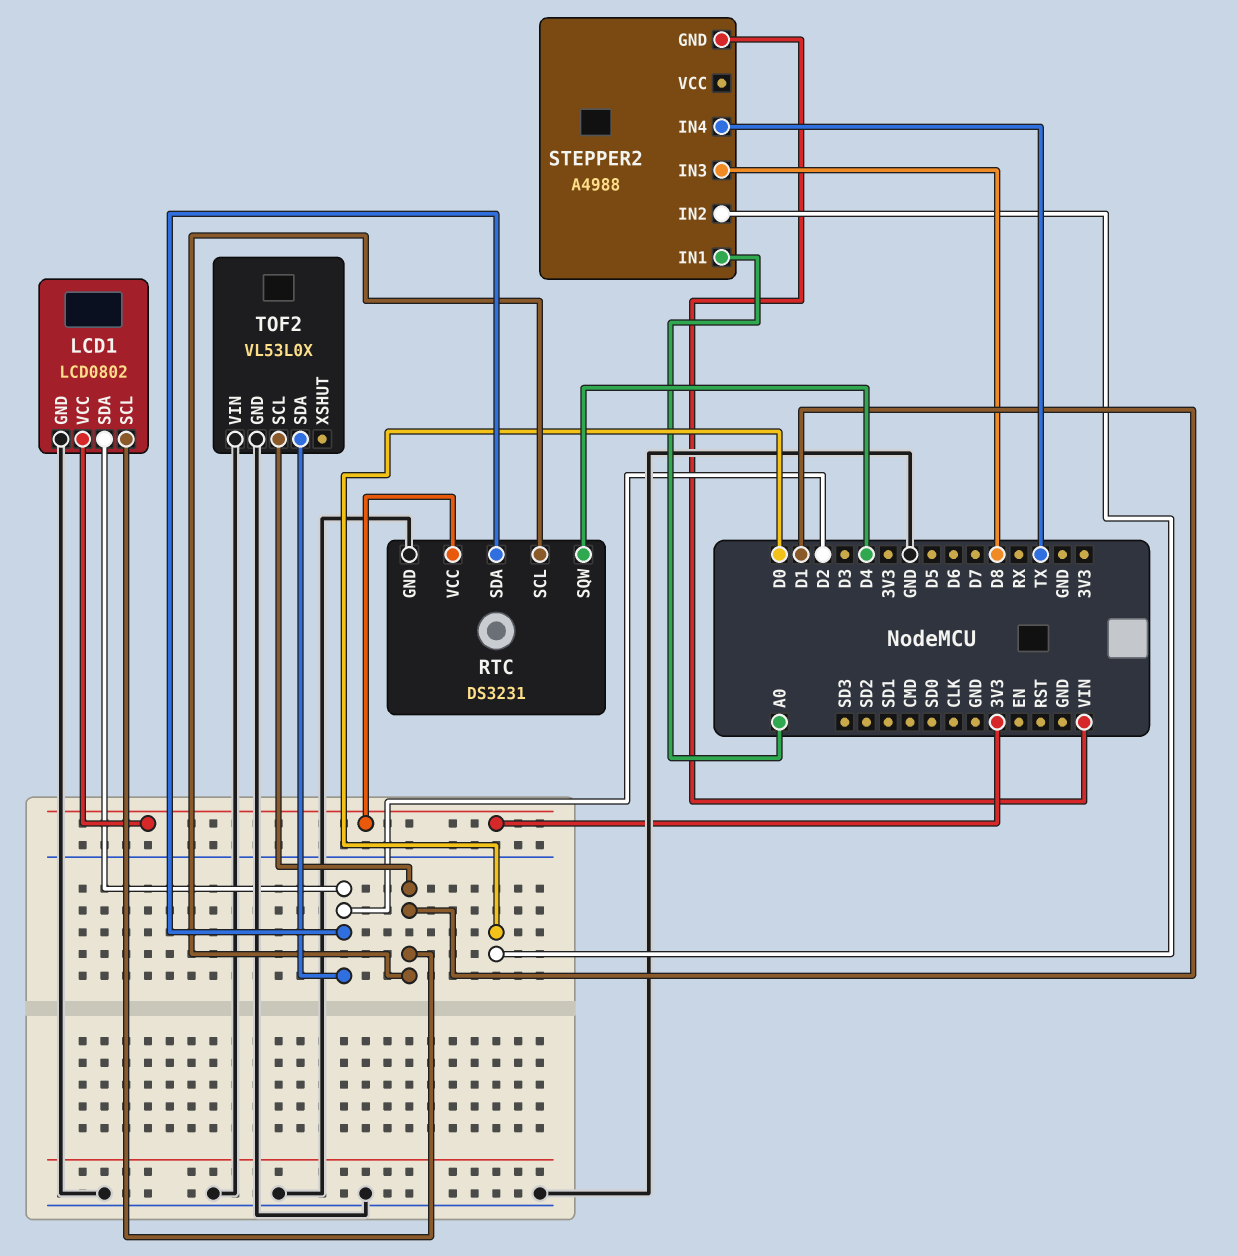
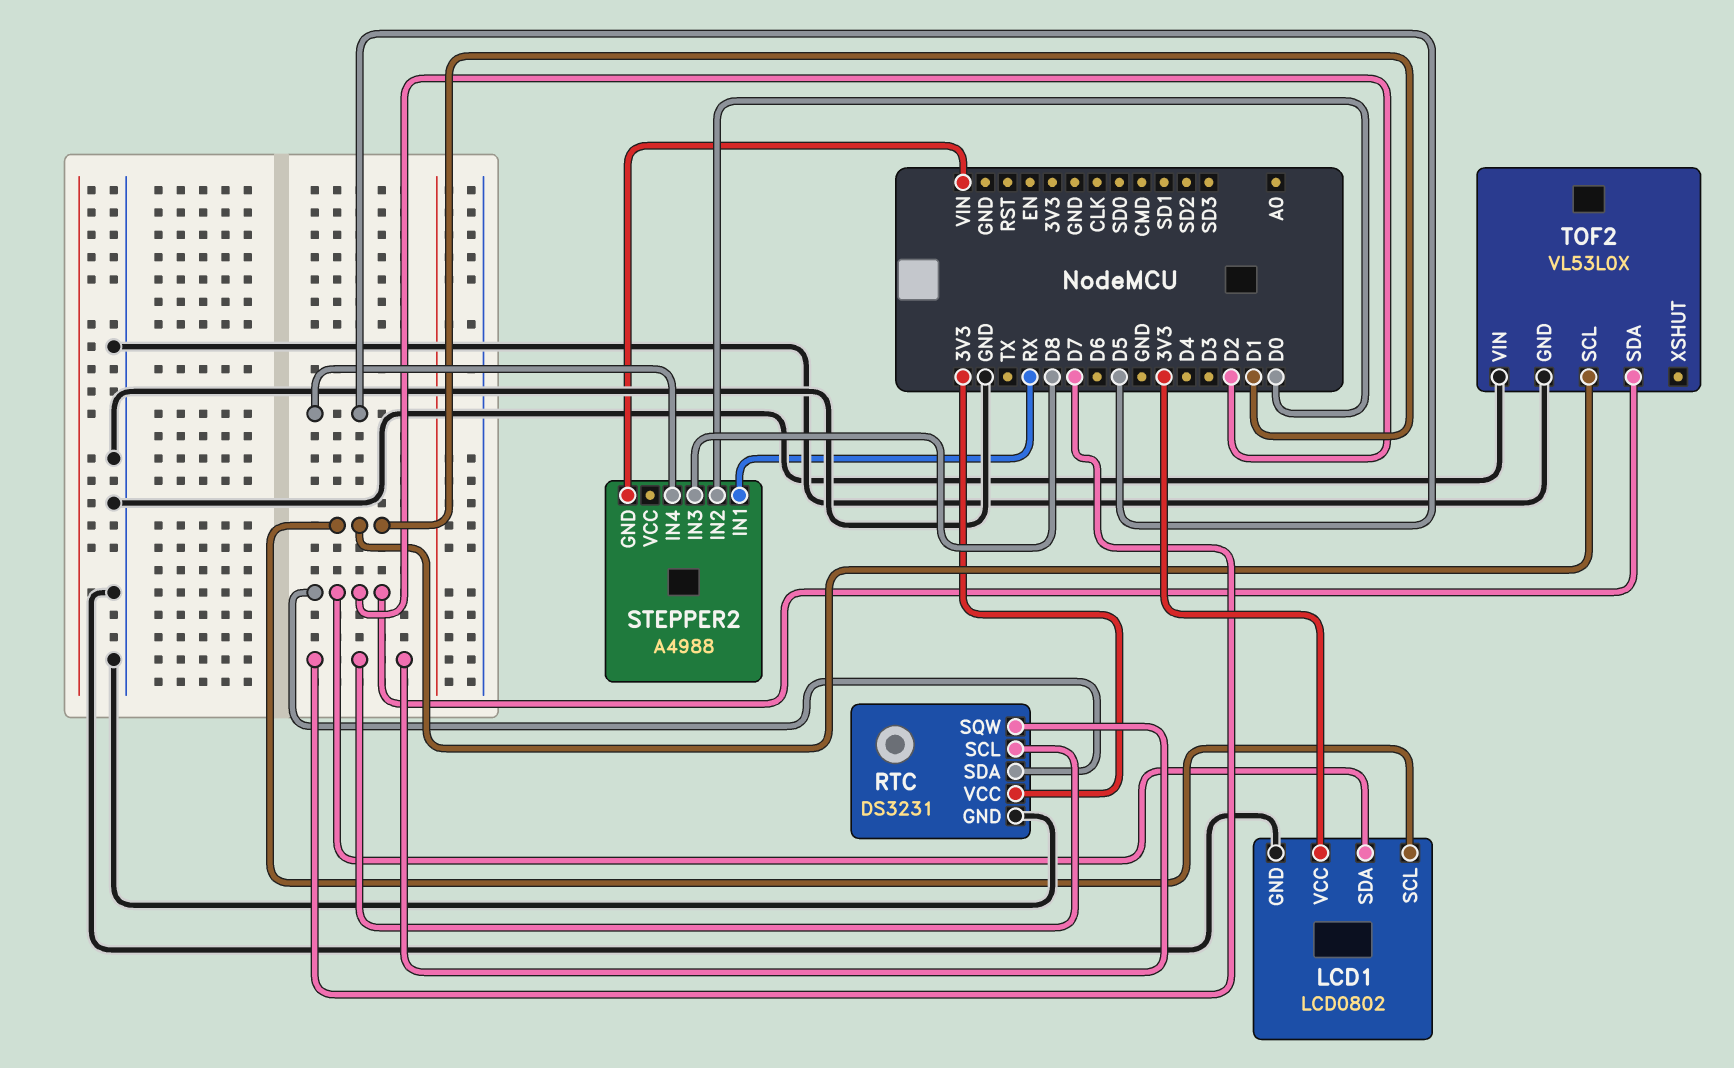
RTC pin SCL: D1 -> D7
RTC pin SQW: D4 -> D7
STEPPER2 pin IN1: A0 -> RX
STEPPER2 pin IN4: TX -> D5

